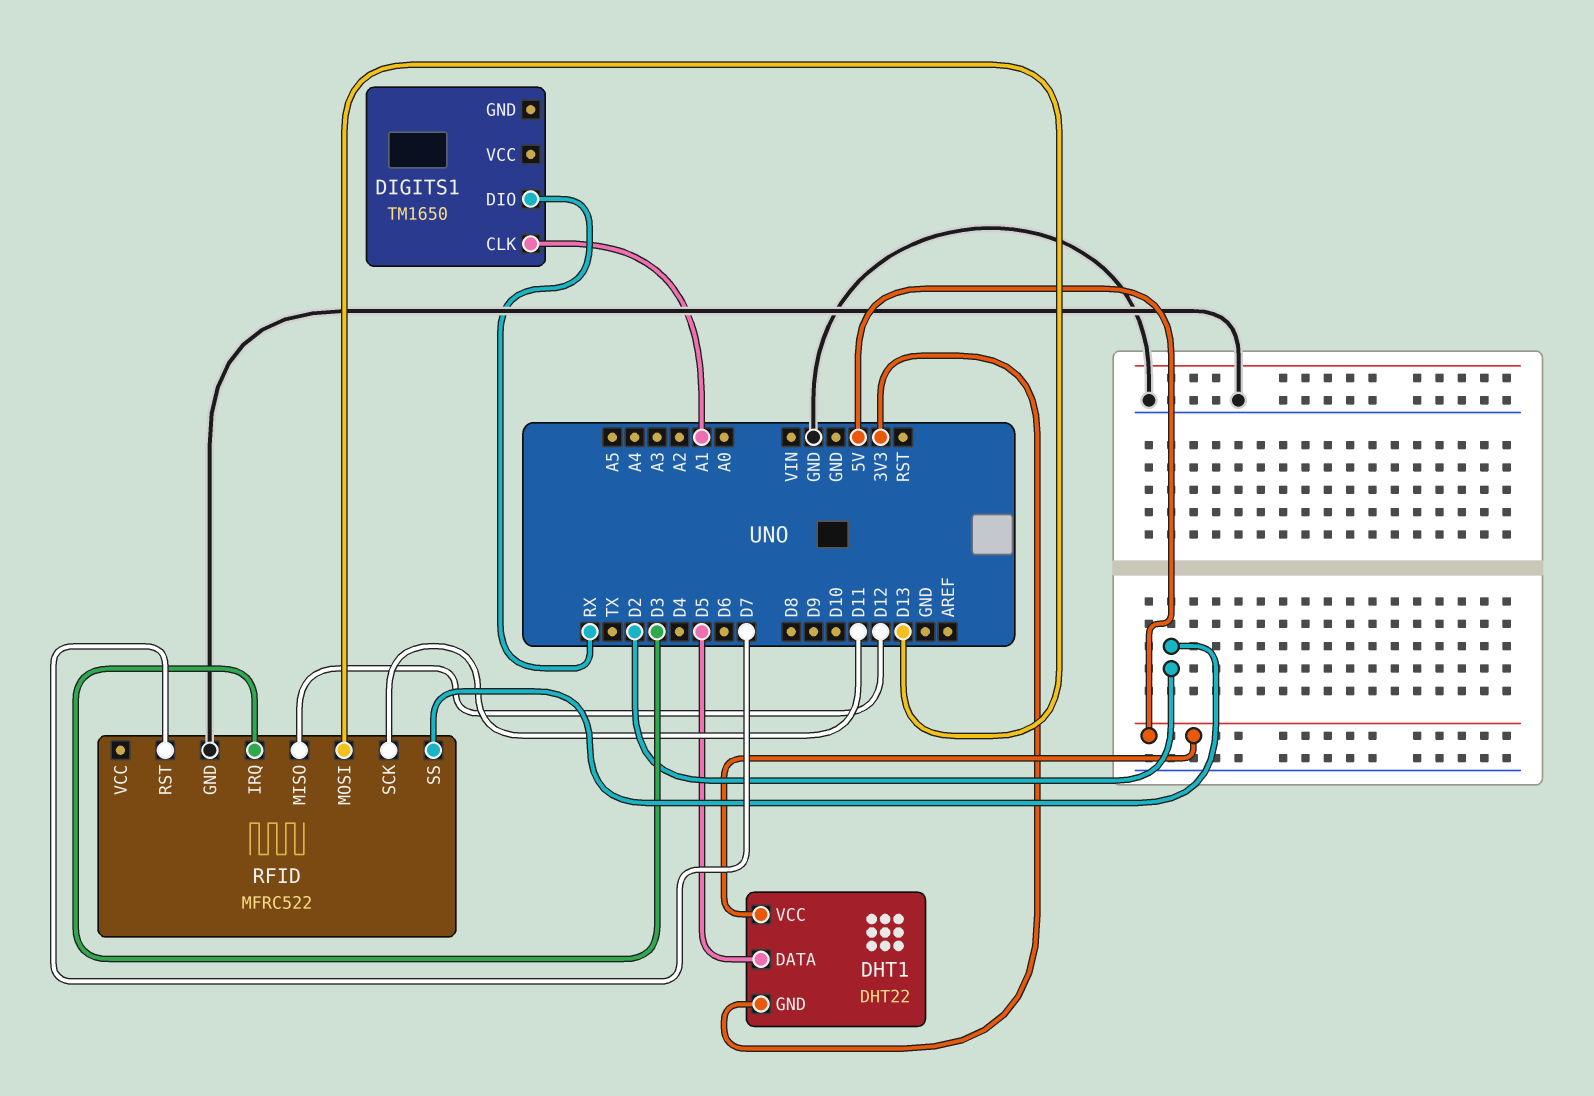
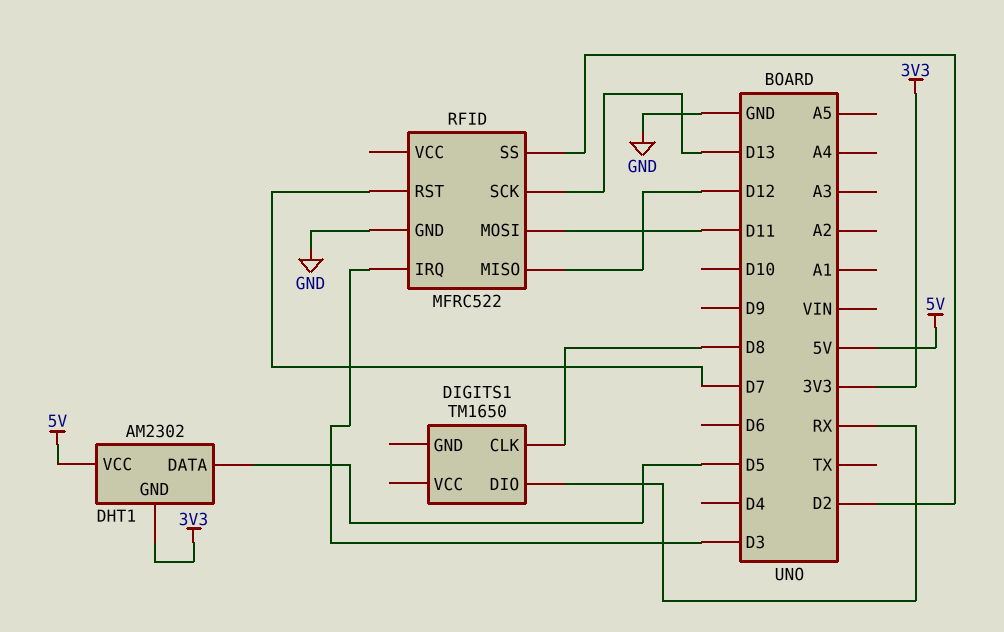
DHT1: DHT22 -> AM2302
DIGITS1 pin CLK: A1 -> D8
RFID pin MOSI: D13 -> D11
RFID pin SCK: D11 -> D13

